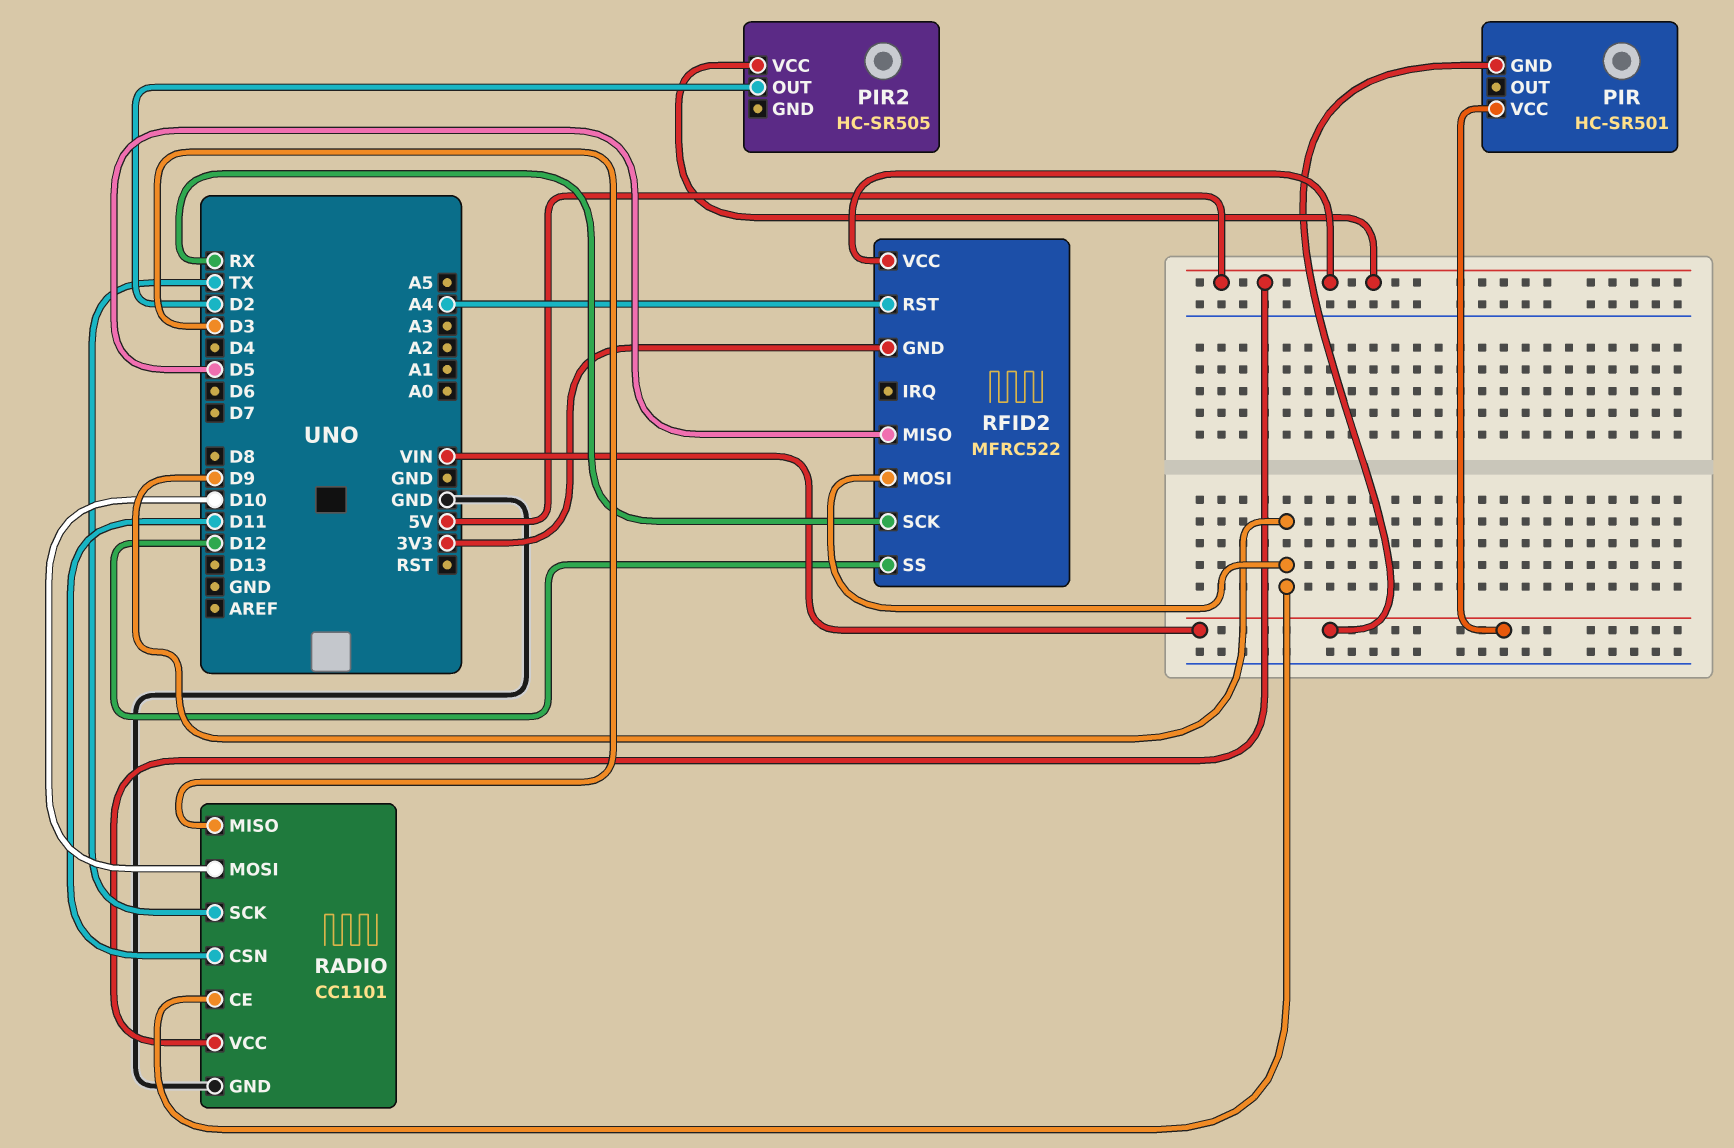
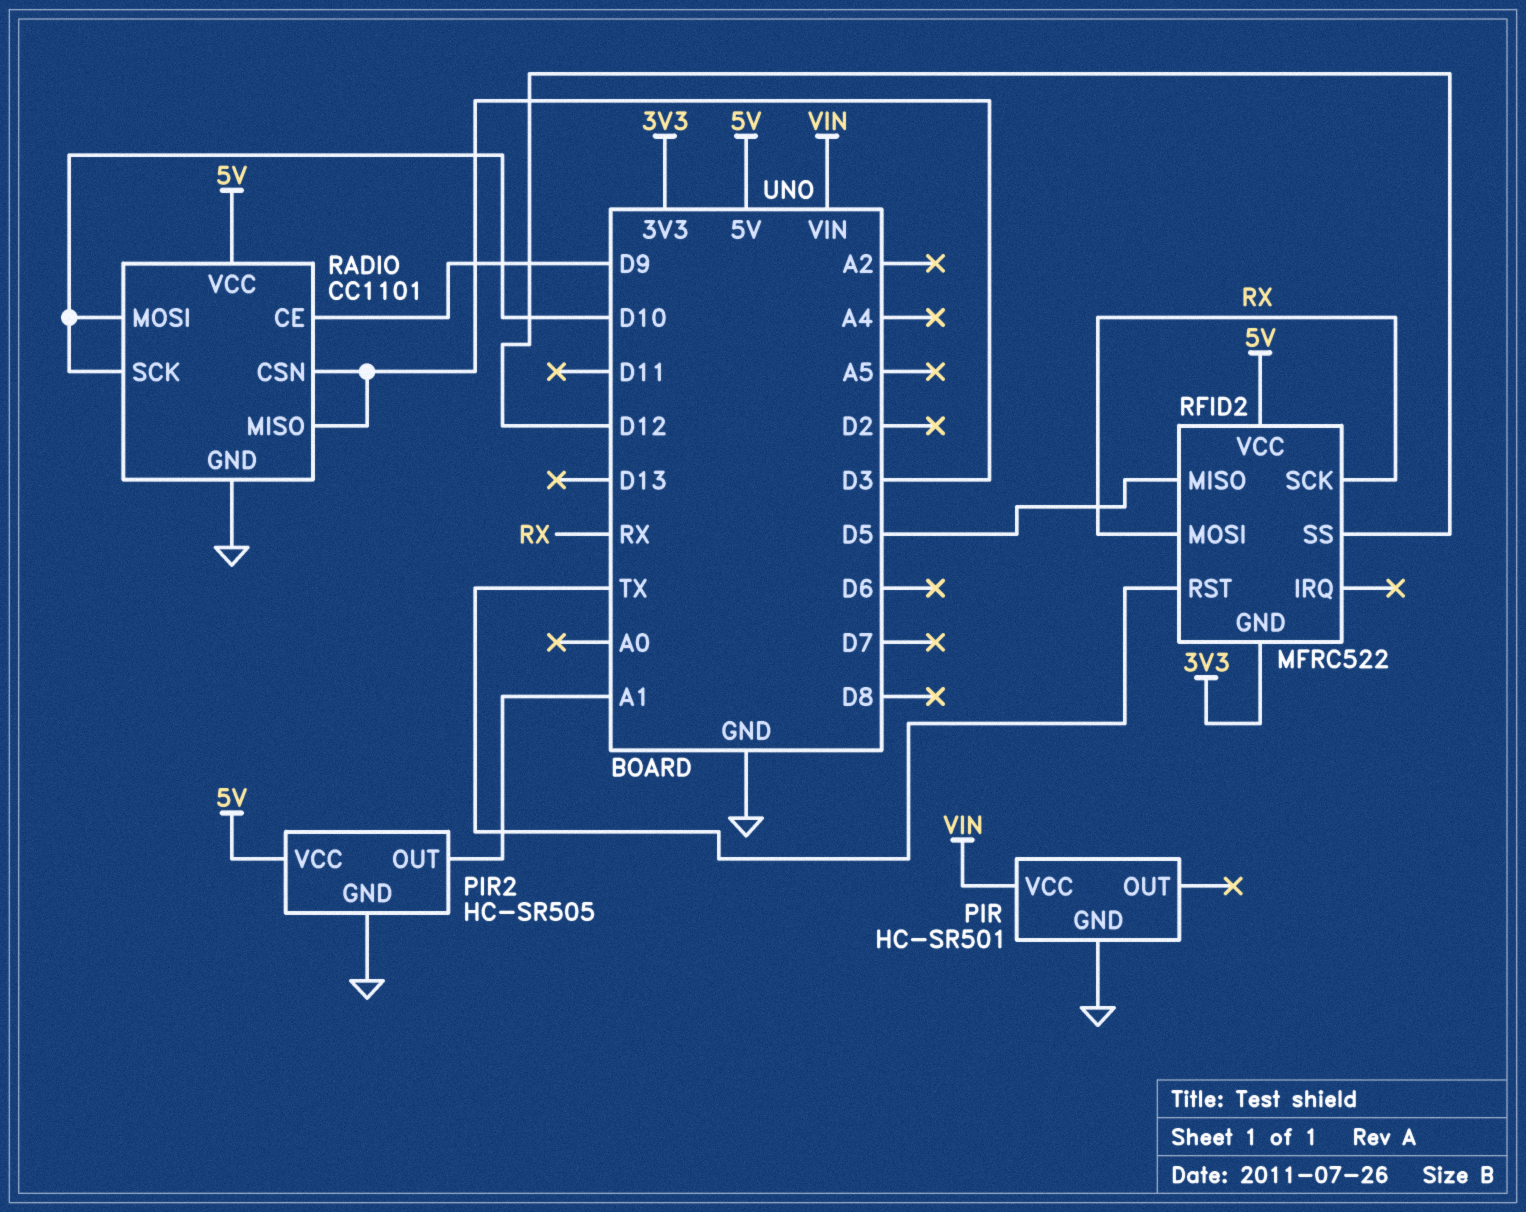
PIR pin GND: VIN -> GND
PIR2 pin GND: none -> GND
PIR2 pin OUT: D2 -> A1
RADIO pin CSN: D11 -> D3
RADIO pin SCK: TX -> D10
RFID2 pin MOSI: D9 -> RX
RFID2 pin RST: A4 -> TX

